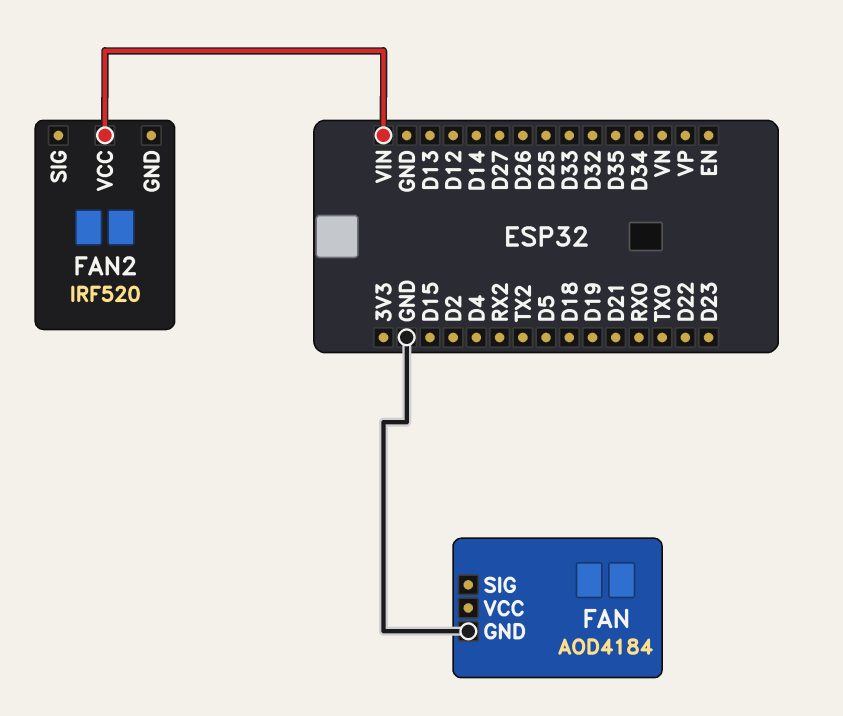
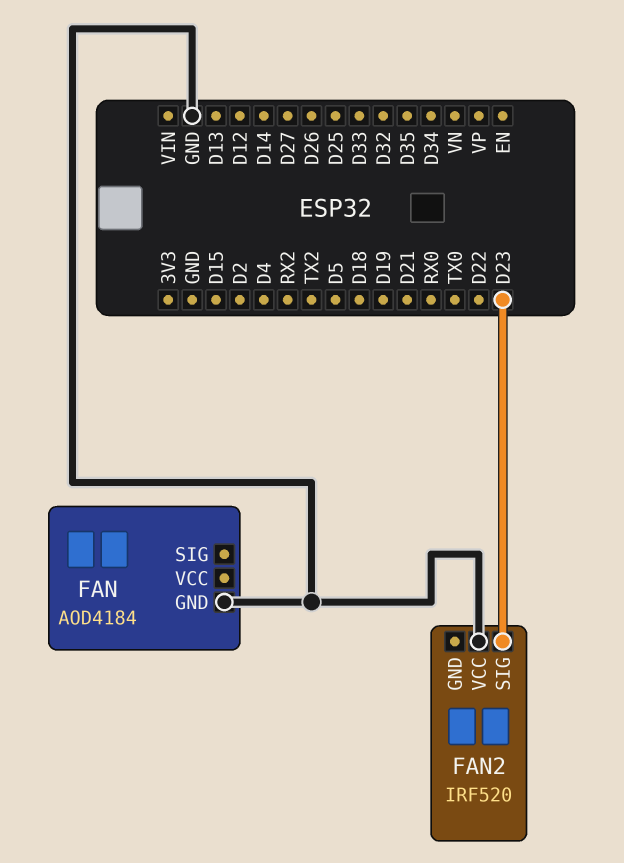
FAN2 pin SIG: none -> D23
FAN2 pin VCC: VIN -> GND

